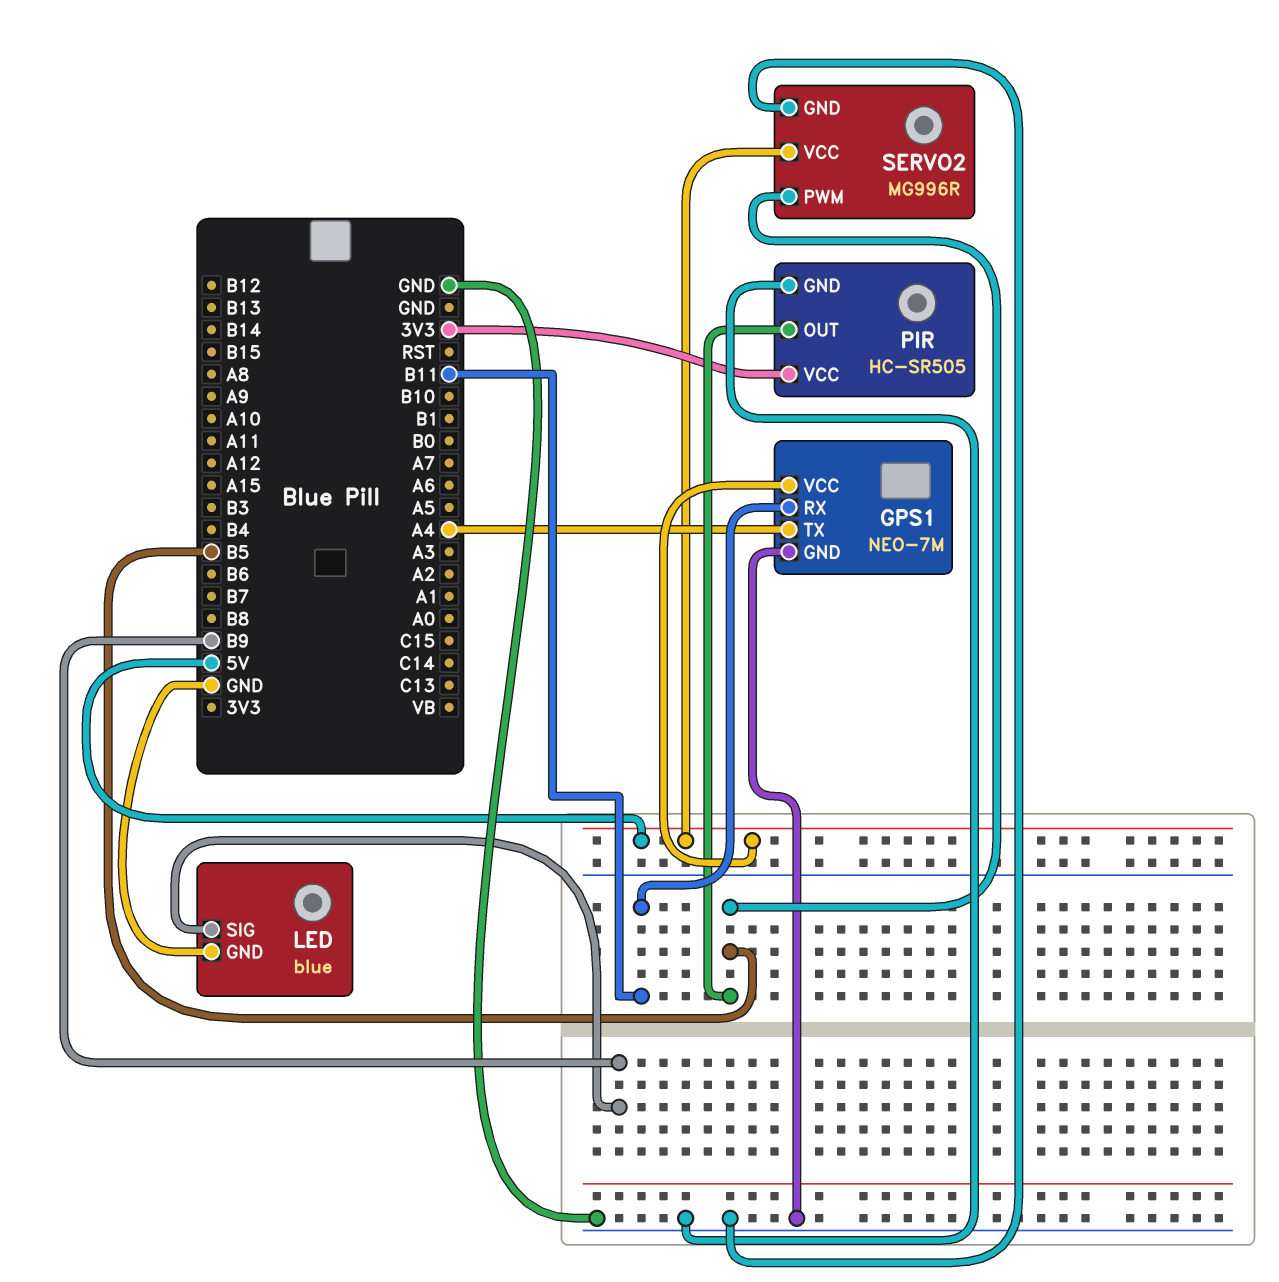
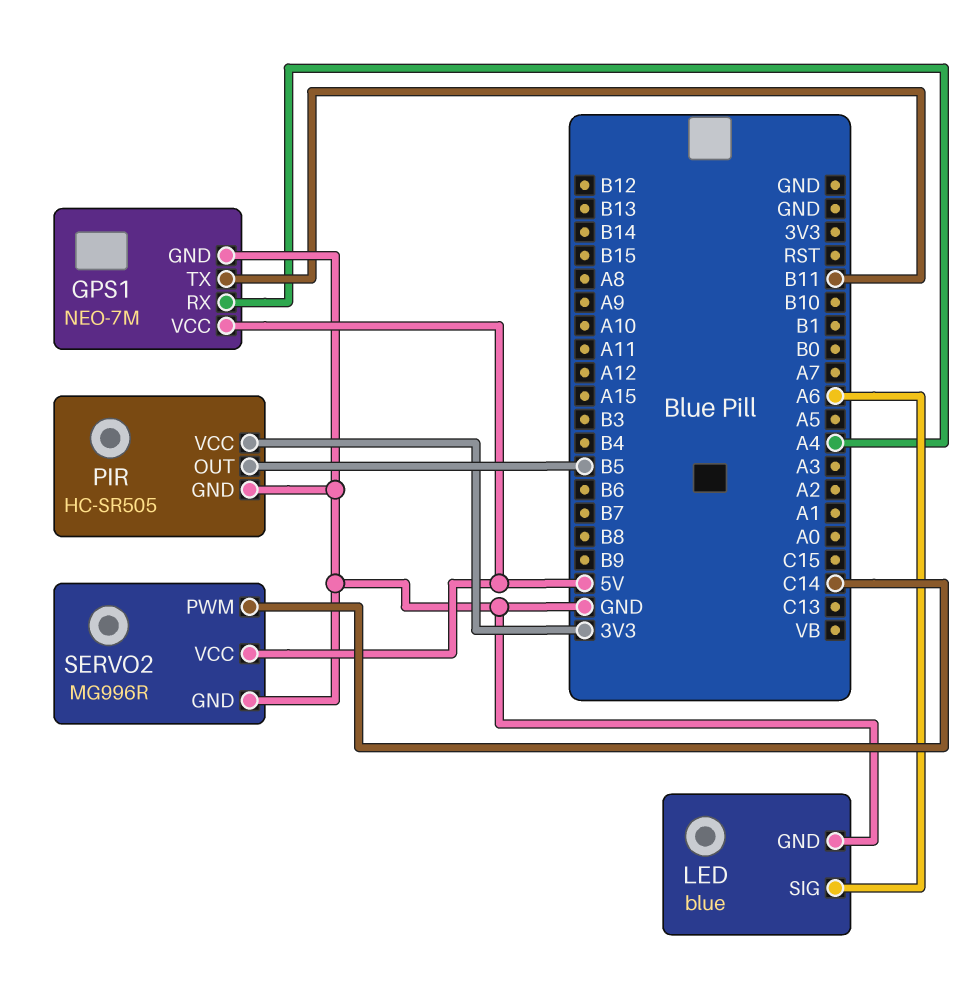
GPS1 pin RX: B11 -> A4
GPS1 pin TX: A4 -> B11
LED pin SIG: B9 -> A6
SERVO2 pin PWM: B5 -> C14

